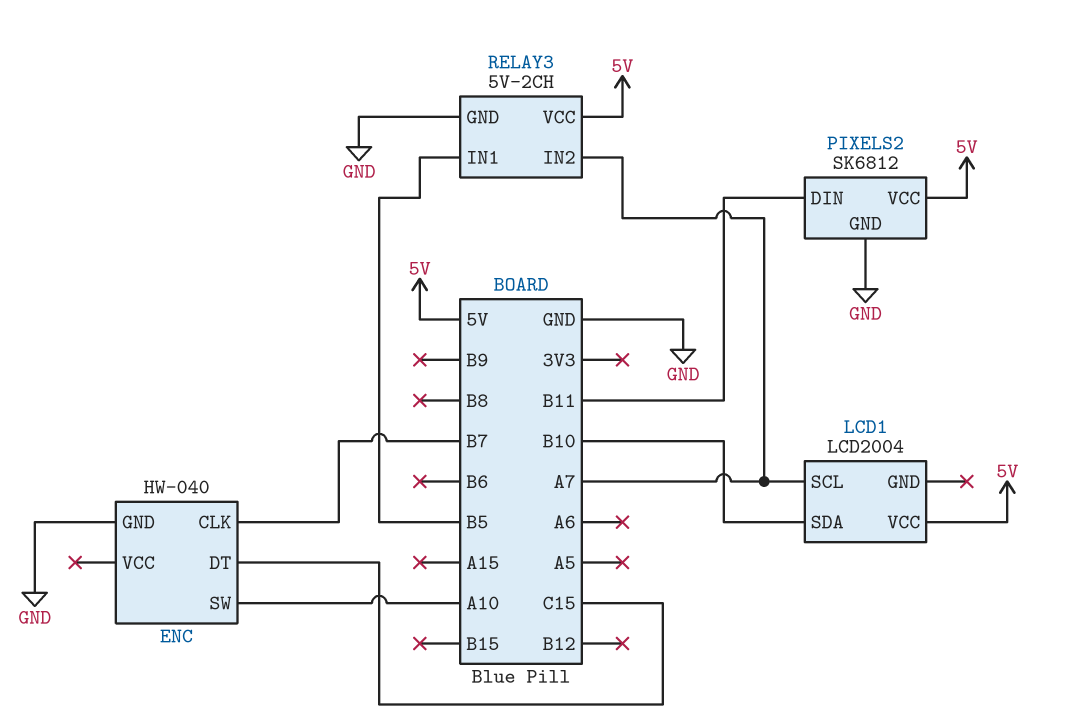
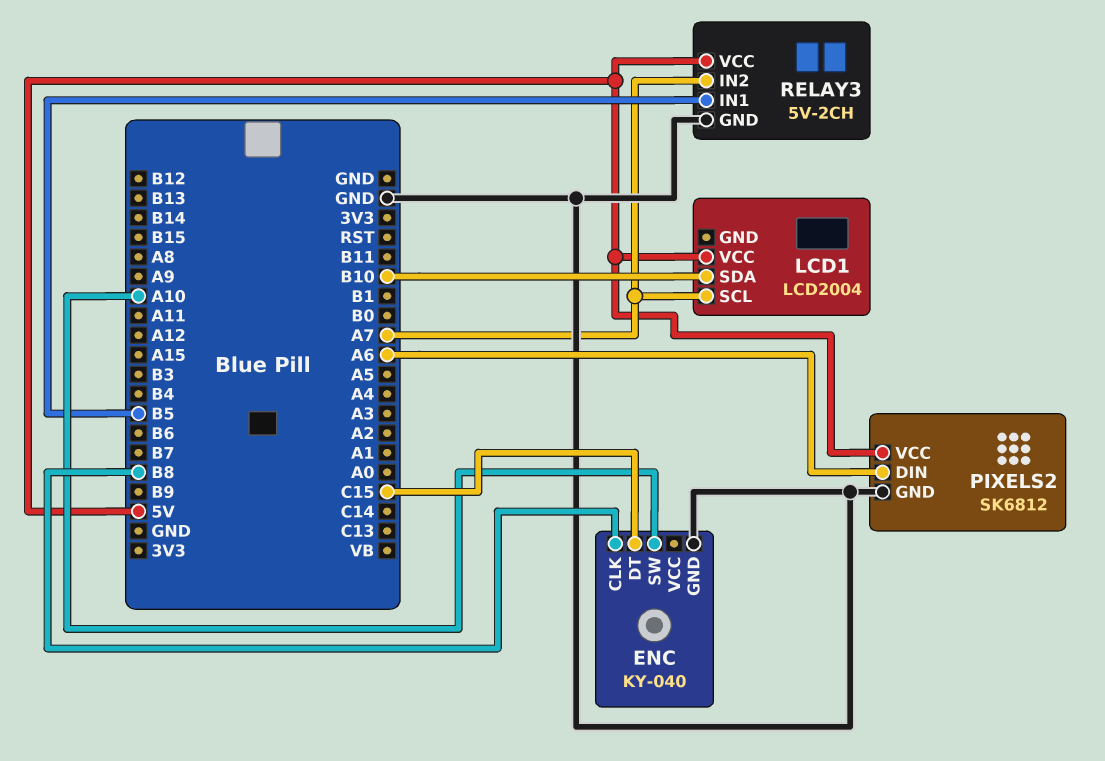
ENC: HW-040 -> KY-040
ENC pin CLK: B7 -> B8
PIXELS2 pin DIN: B11 -> A6

